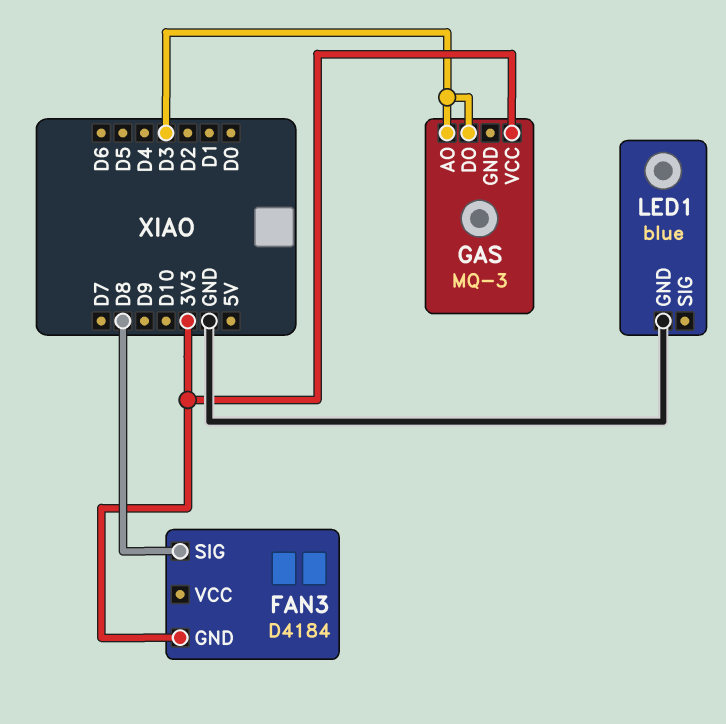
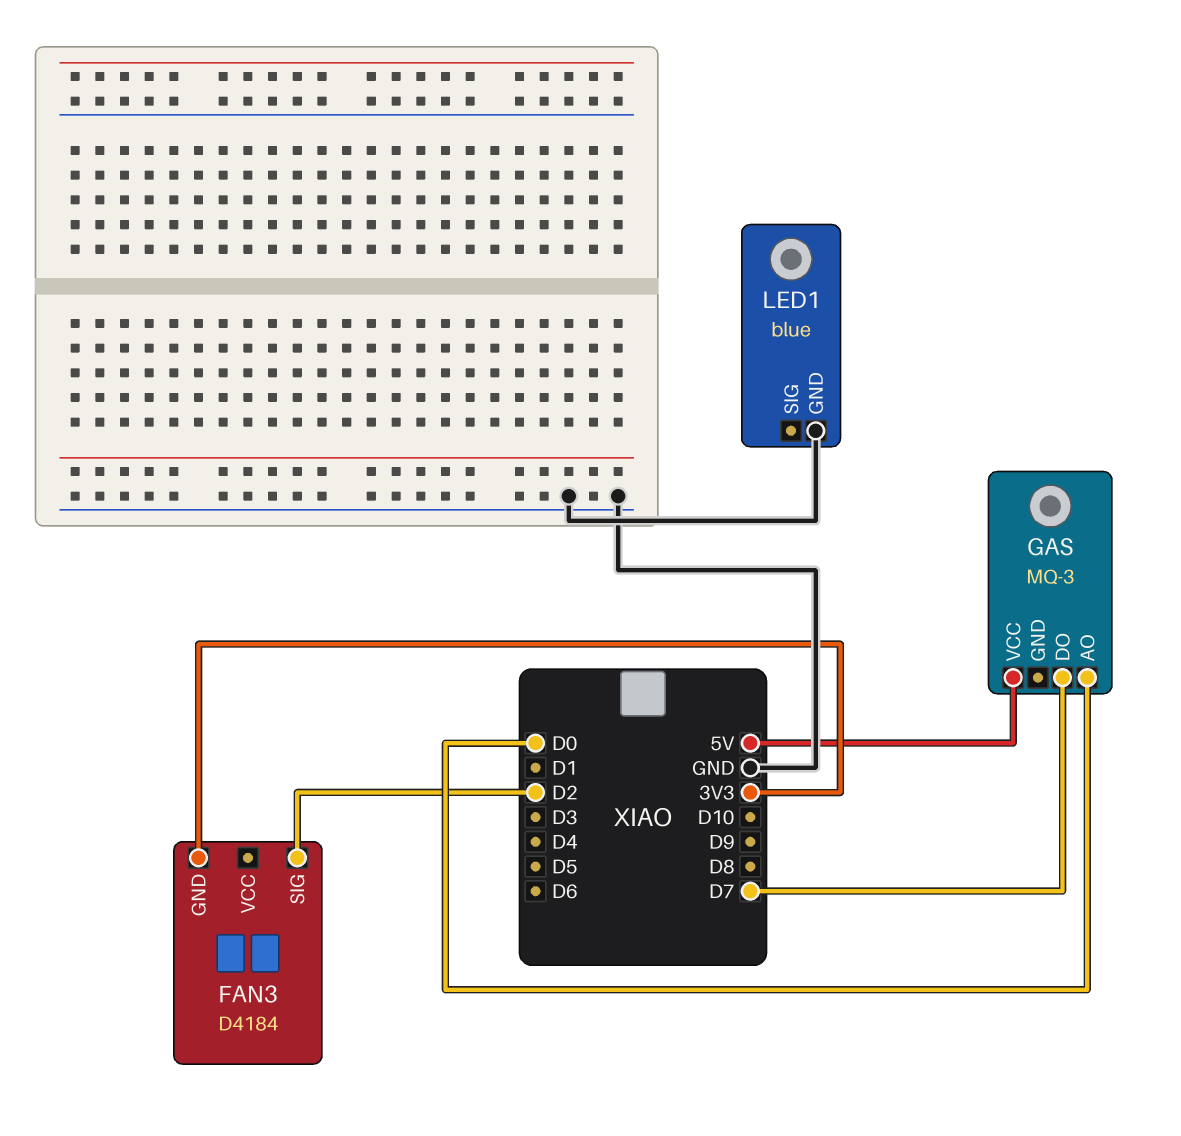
FAN3 pin SIG: D8 -> D2
GAS pin AO: D3 -> D0
GAS pin DO: D3 -> D7
GAS pin VCC: 3V3 -> 5V

